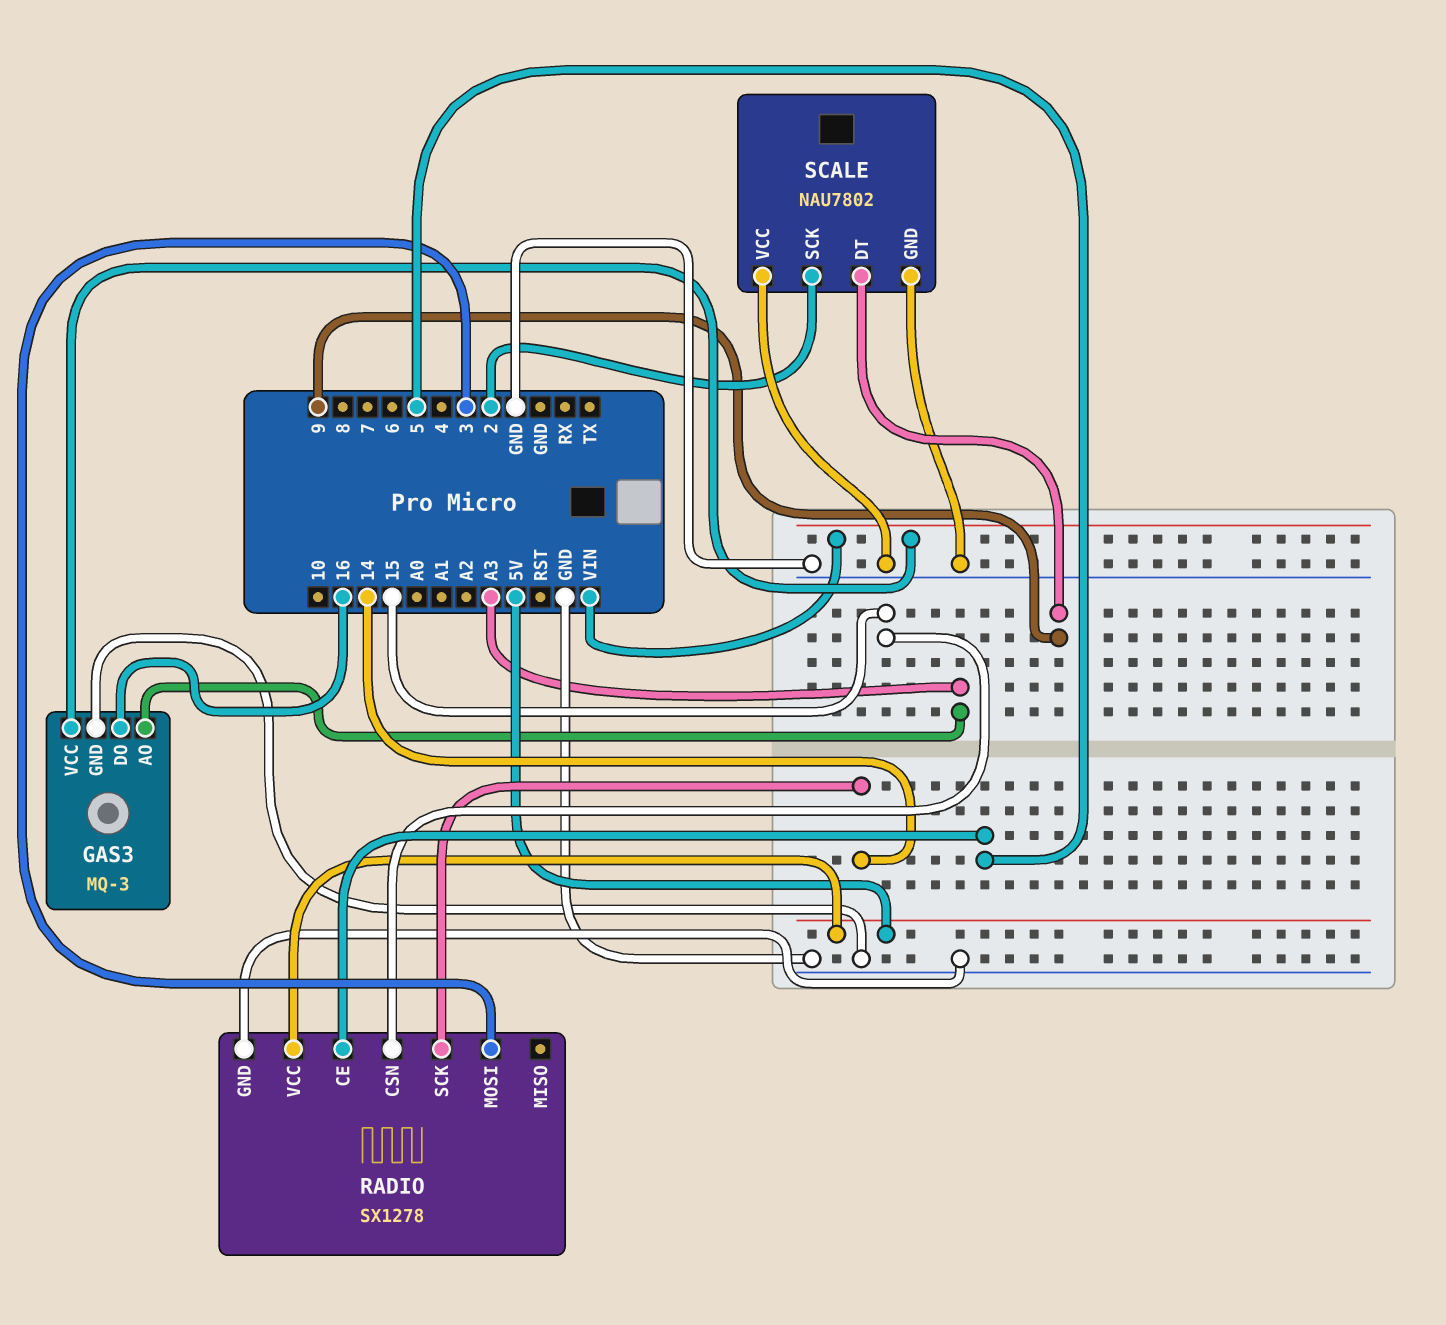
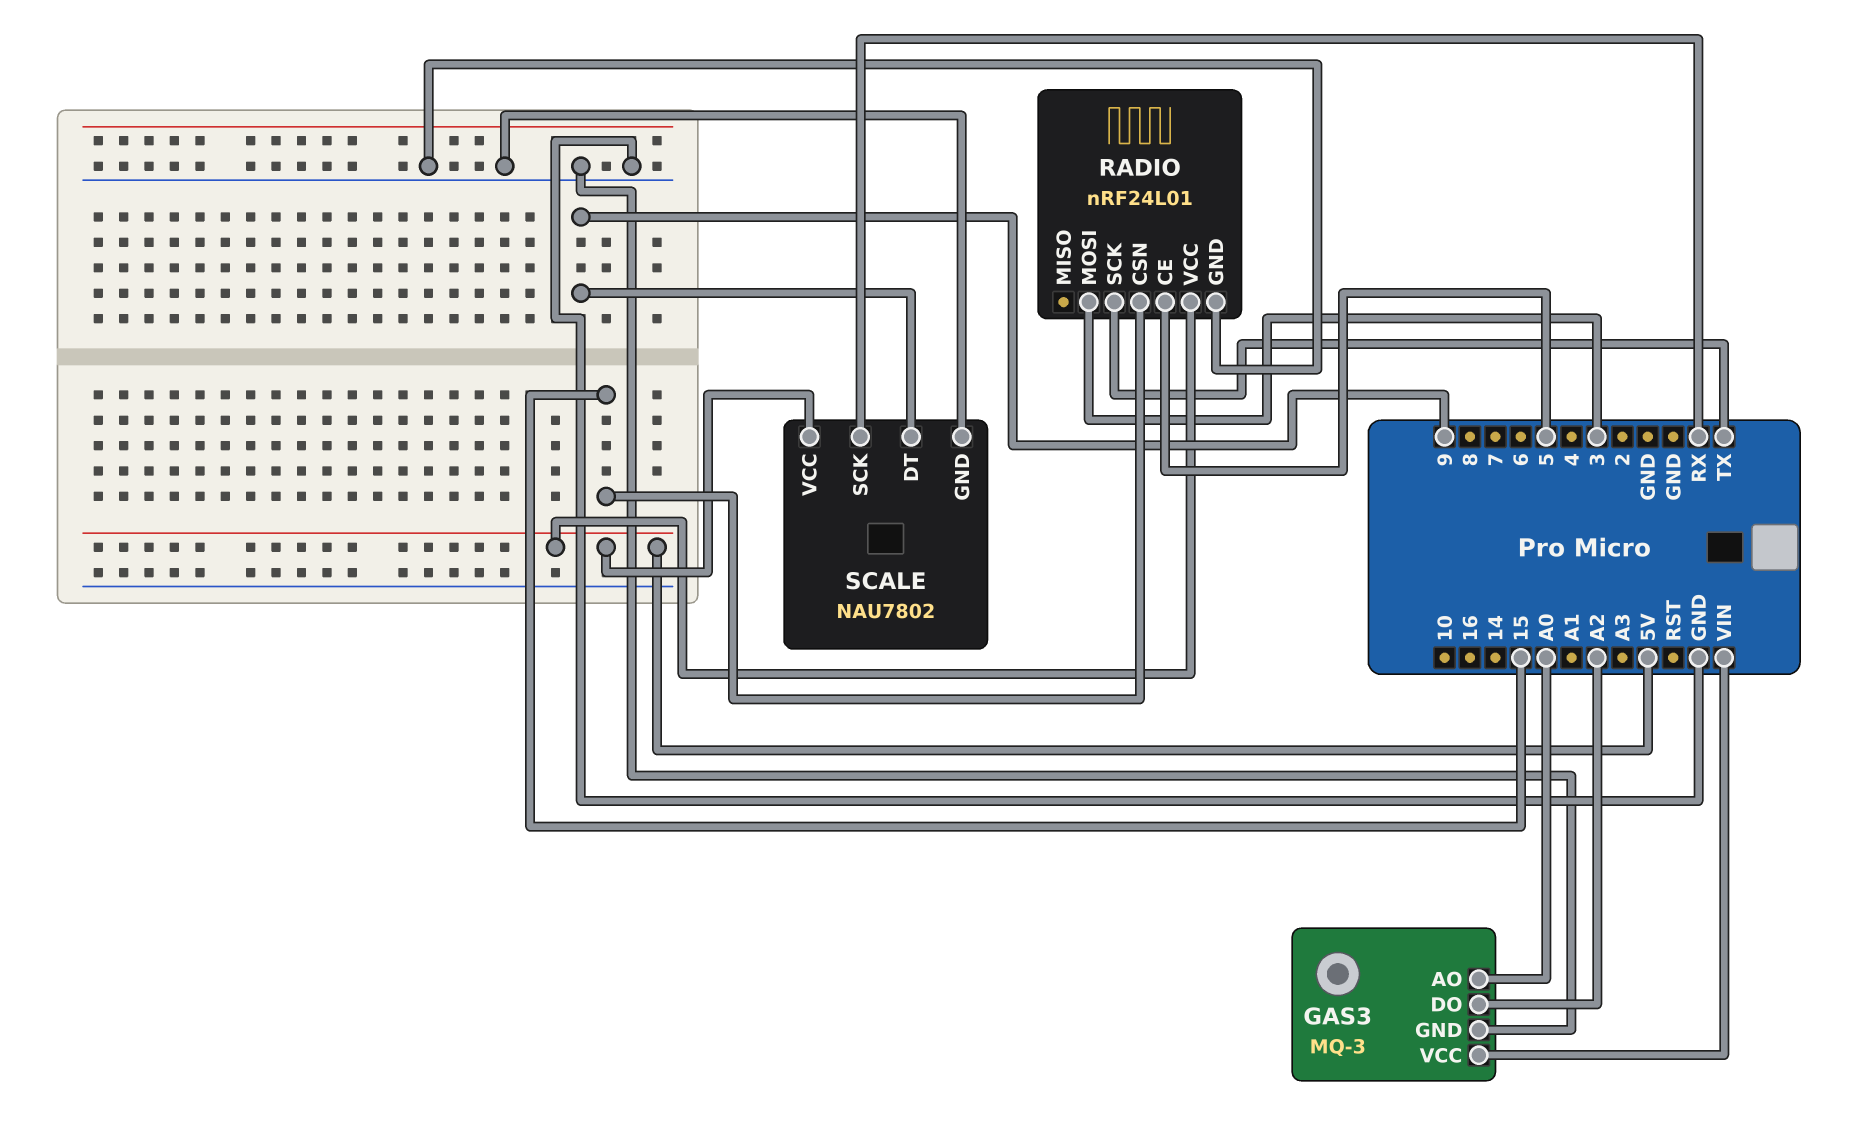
GAS3 pin AO: A3 -> A0
GAS3 pin DO: 16 -> A2
RADIO: SX1278 -> nRF24L01
RADIO pin SCK: 14 -> TX
SCALE pin SCK: 2 -> RX
SCALE pin VCC: GND -> 5V

